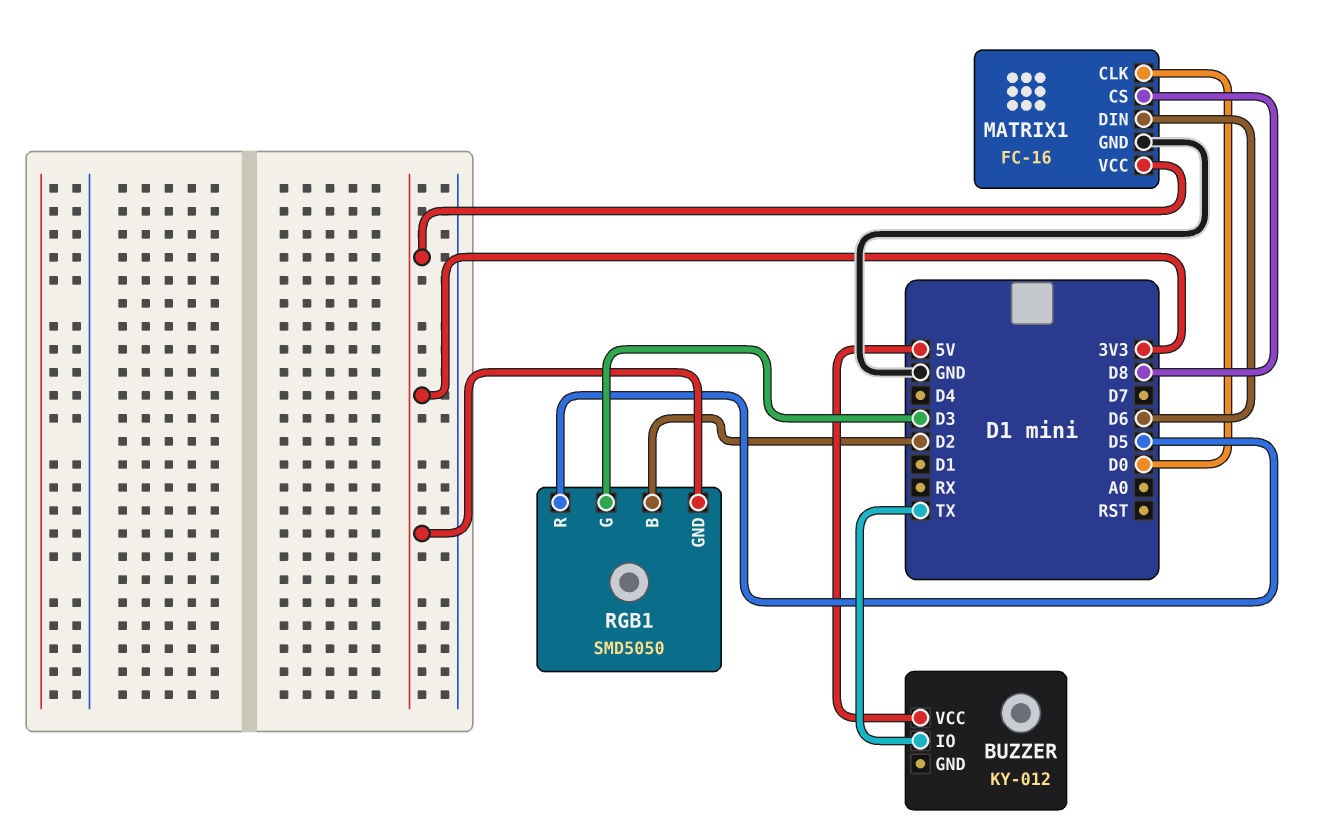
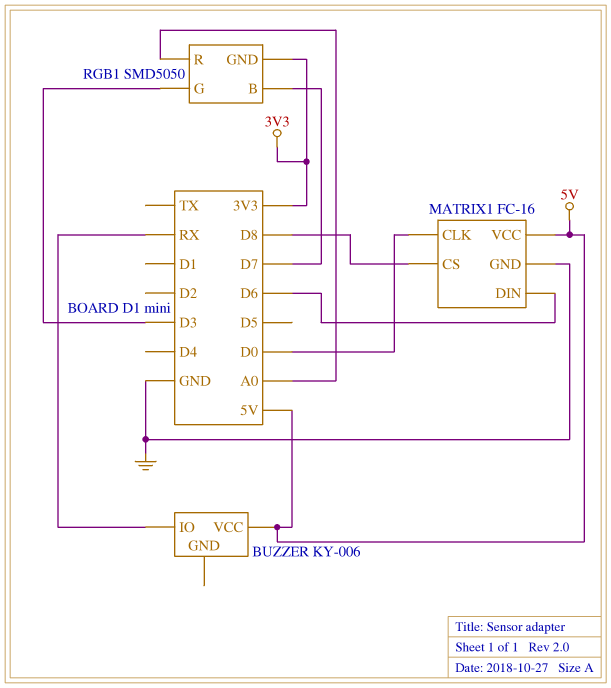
BUZZER: KY-012 -> KY-006
BUZZER pin IO: TX -> RX
MATRIX1 pin VCC: 3V3 -> 5V
RGB1 pin B: D2 -> D7
RGB1 pin R: D5 -> A0

